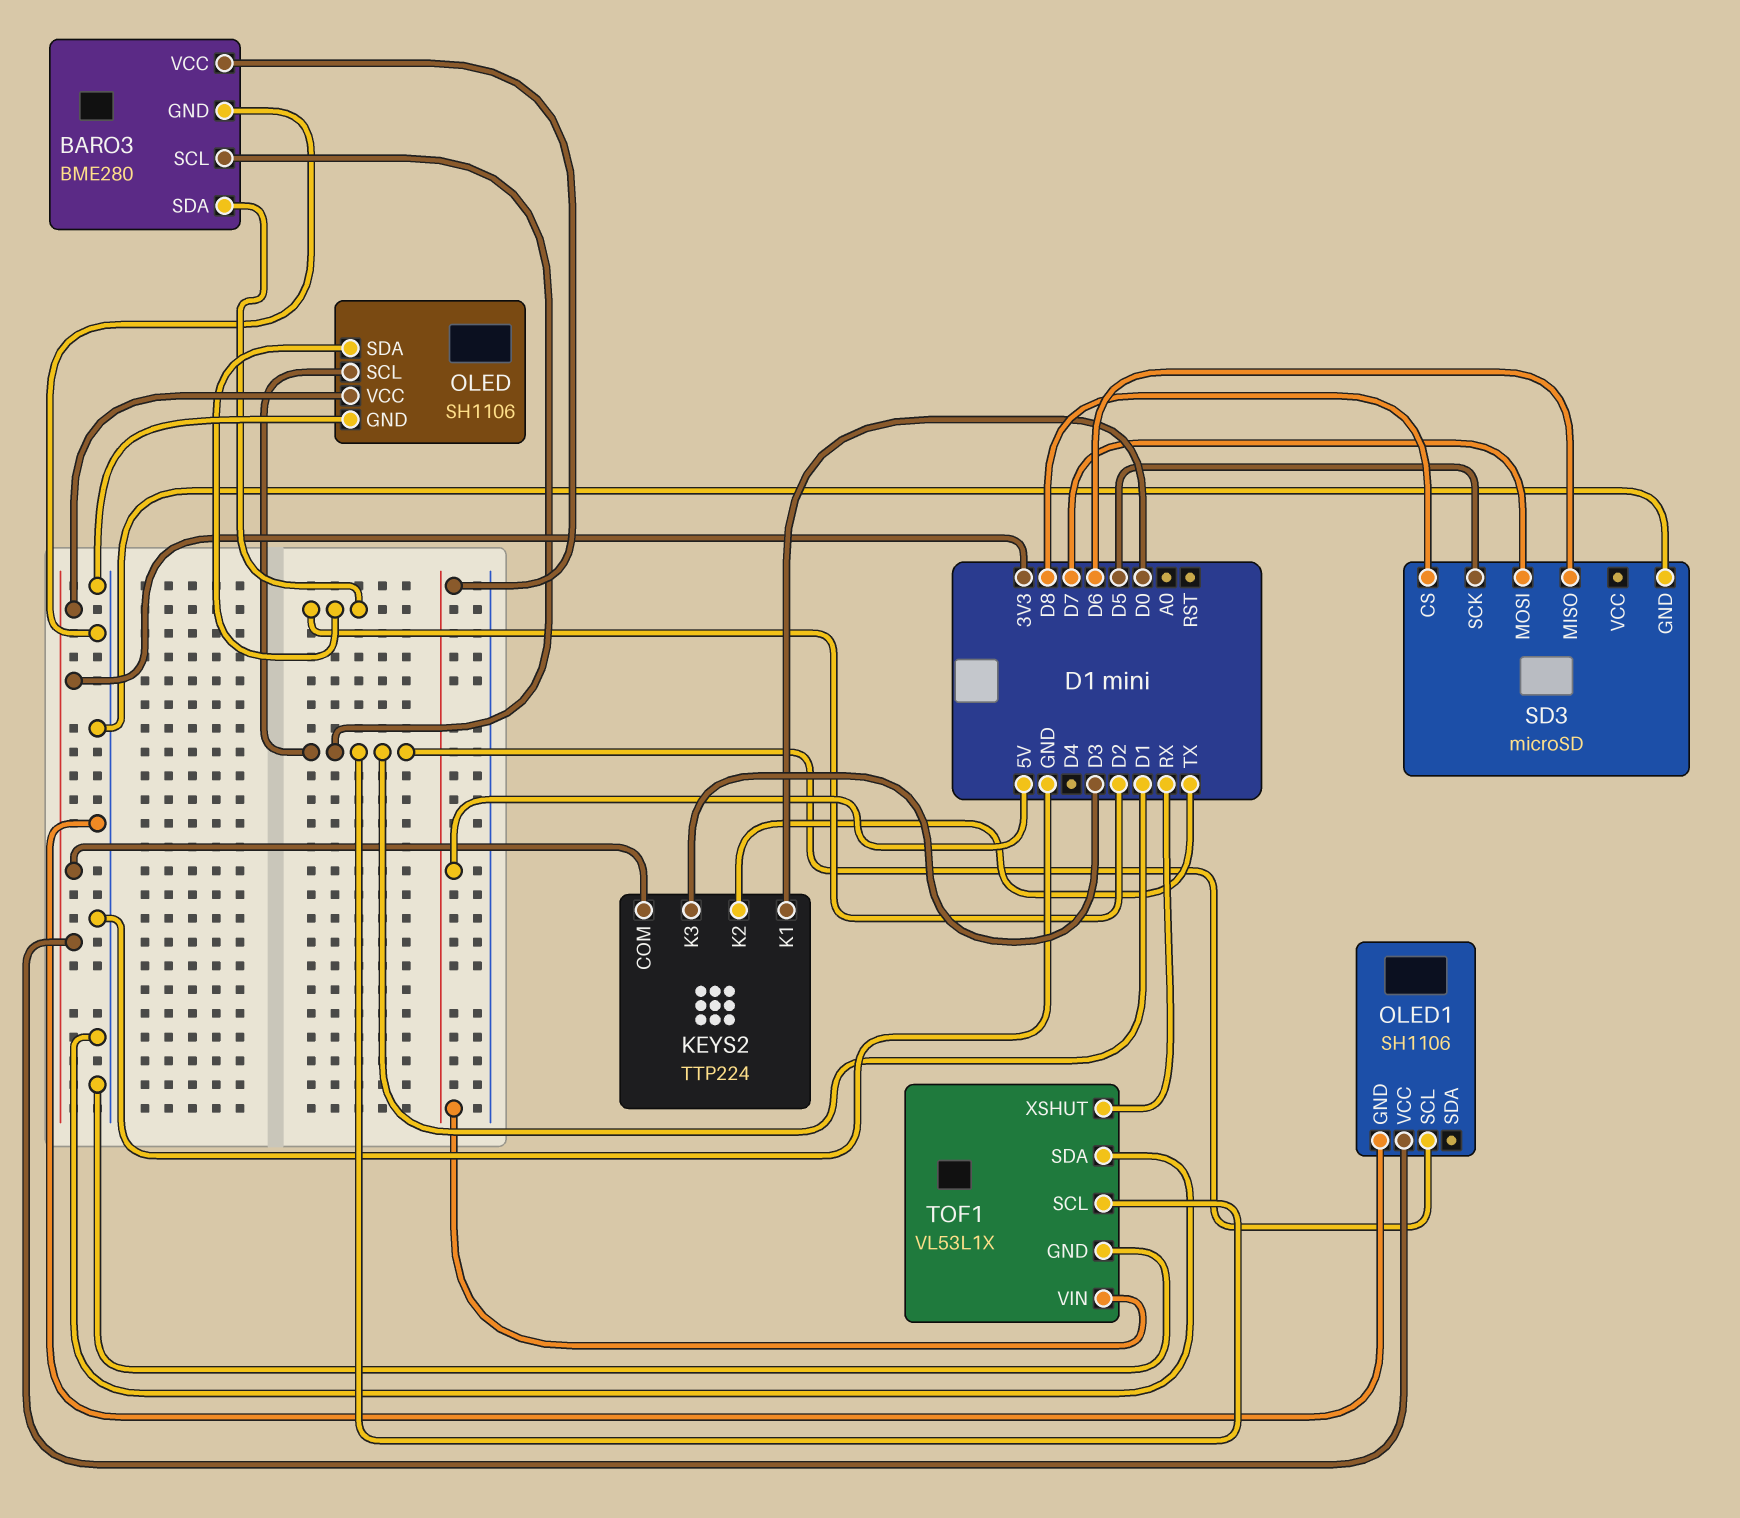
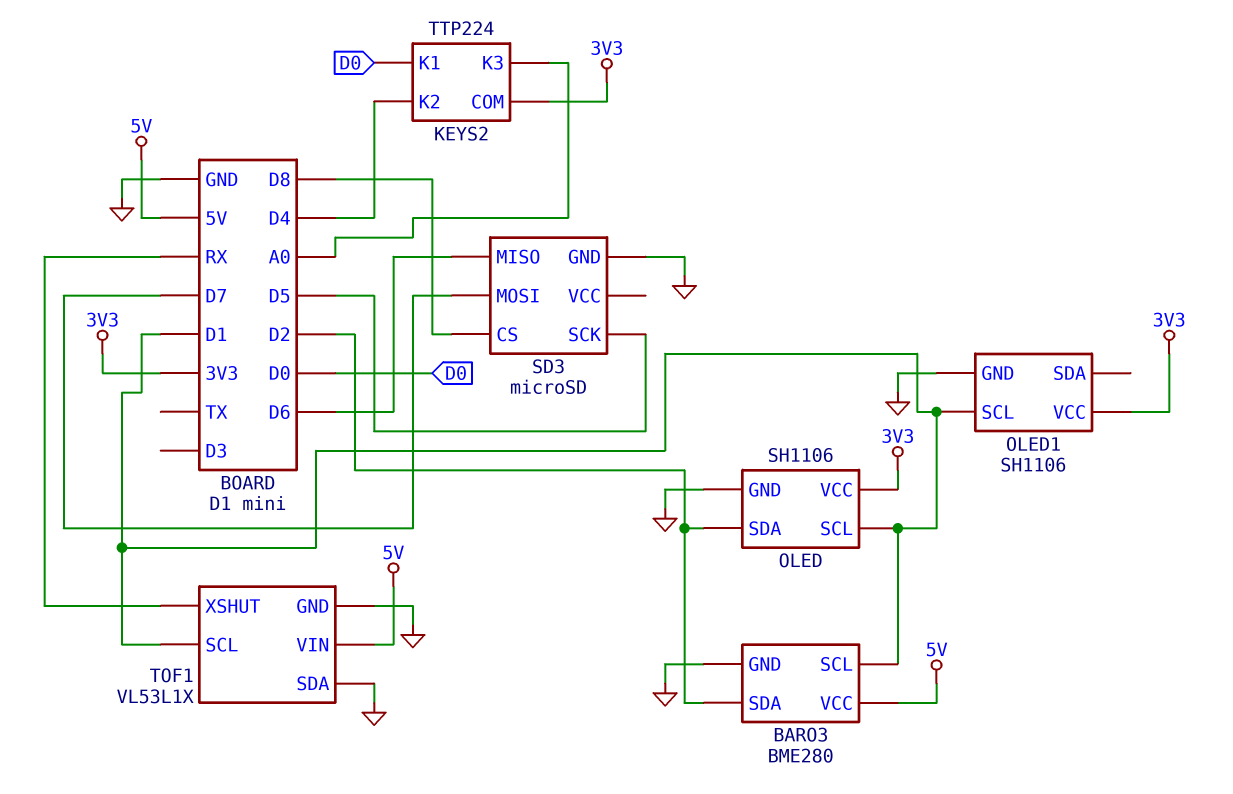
KEYS2 pin K2: TX -> D4
KEYS2 pin K3: D3 -> A0

